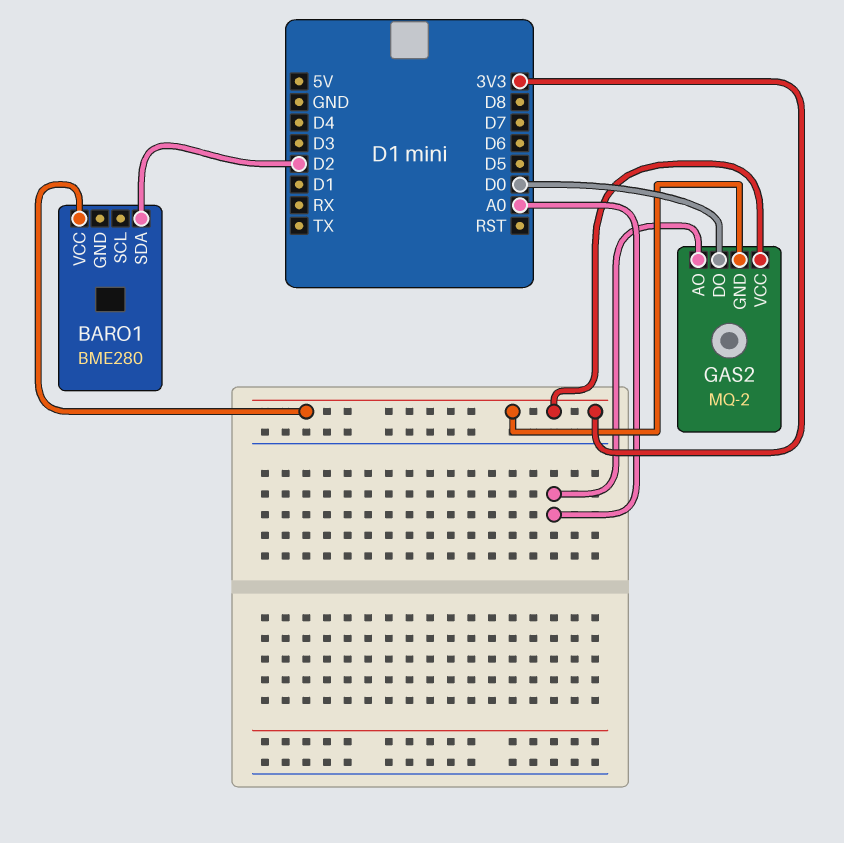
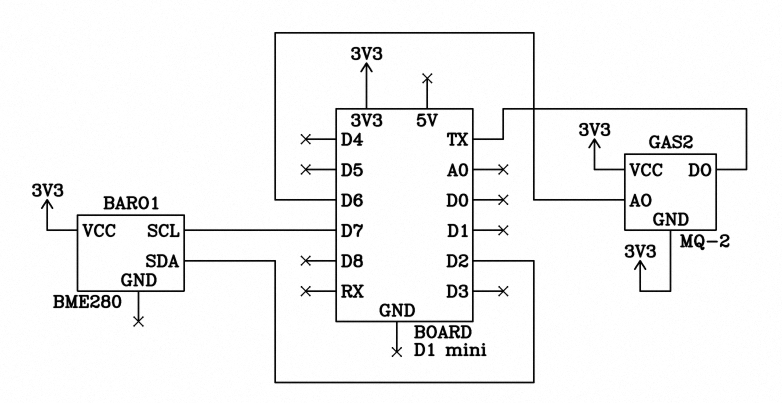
BARO1 pin SCL: none -> D7
GAS2 pin AO: A0 -> D6
GAS2 pin DO: D0 -> TX

